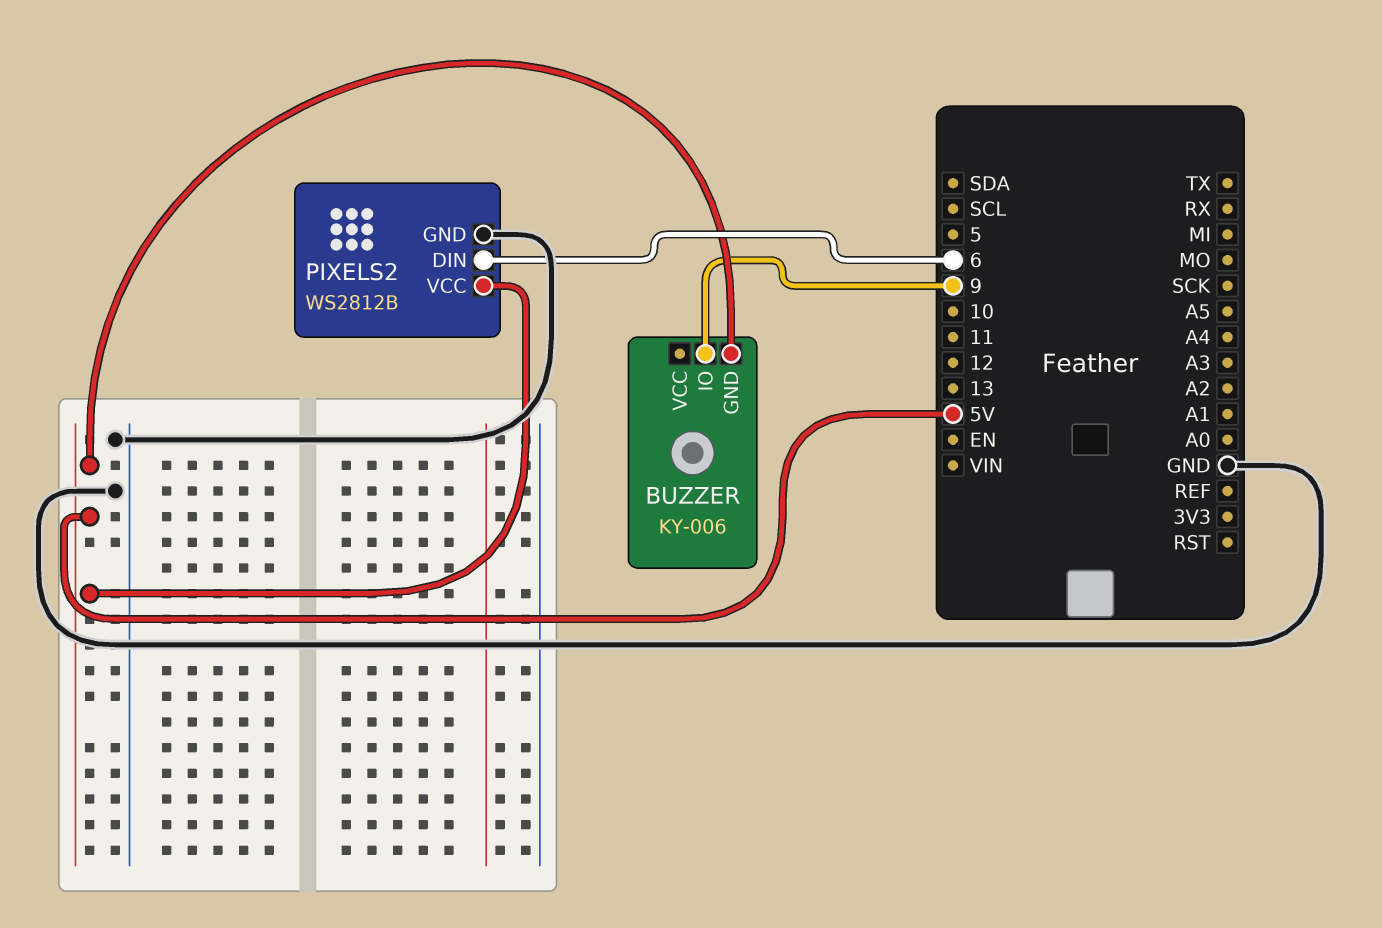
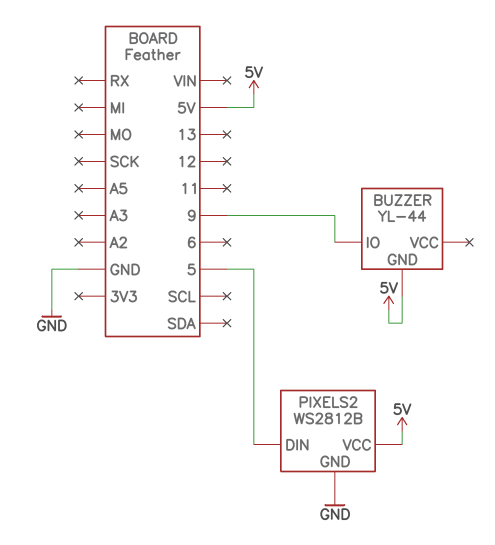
BUZZER: KY-006 -> YL-44
PIXELS2 pin DIN: 6 -> 5

